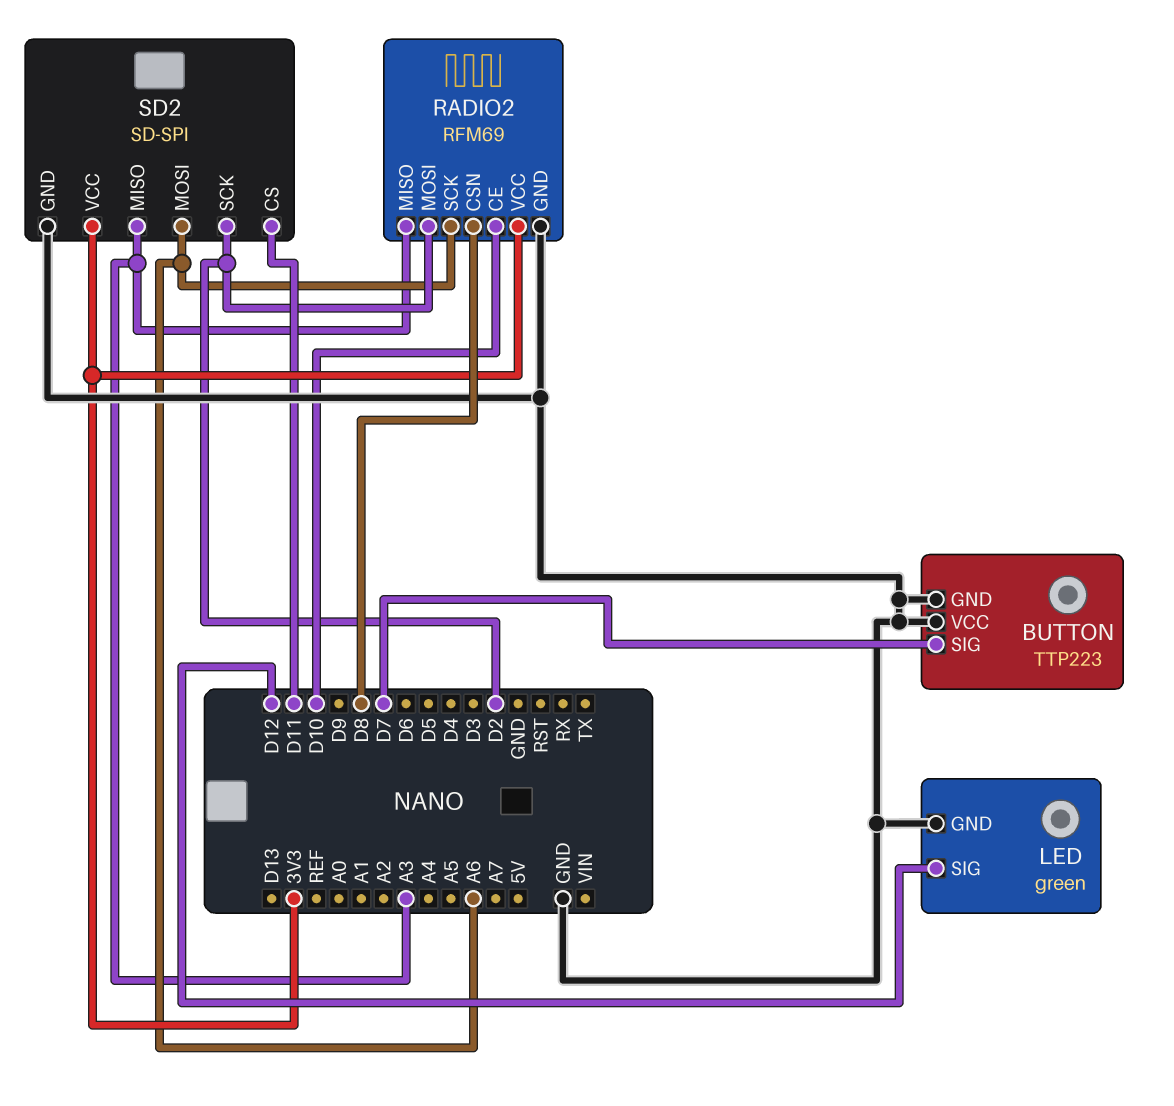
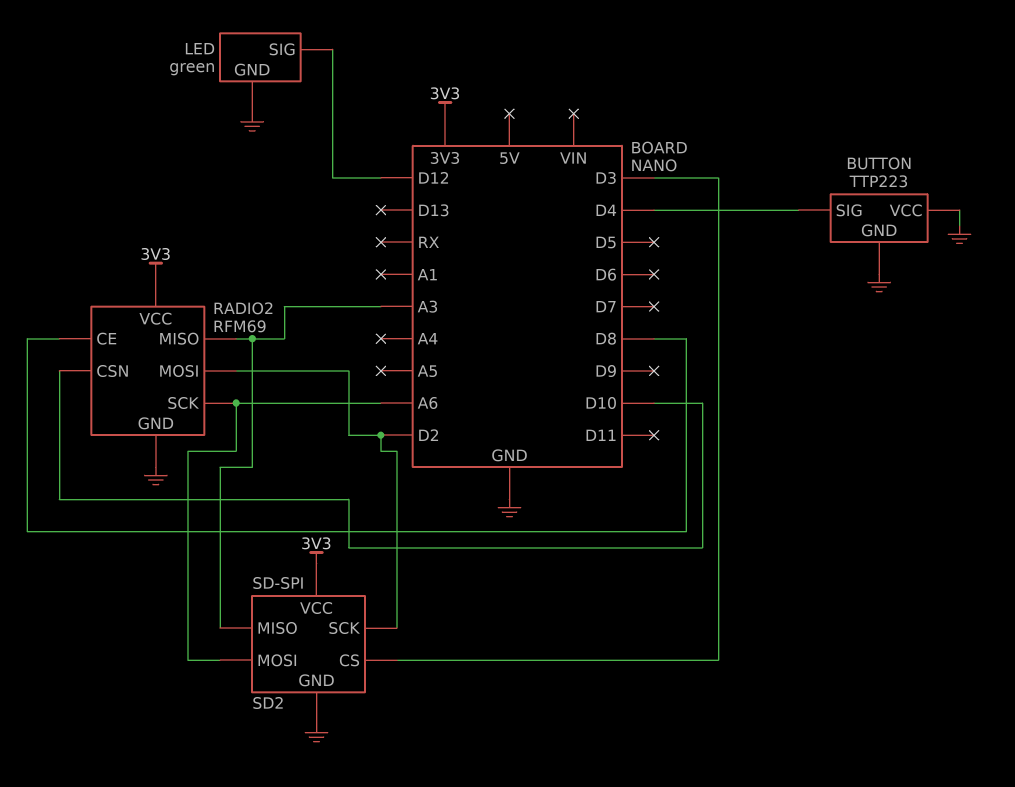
BUTTON pin SIG: D7 -> D4
RADIO2 pin CE: D10 -> D8
RADIO2 pin CSN: D8 -> D10
SD2 pin CS: D11 -> D3

